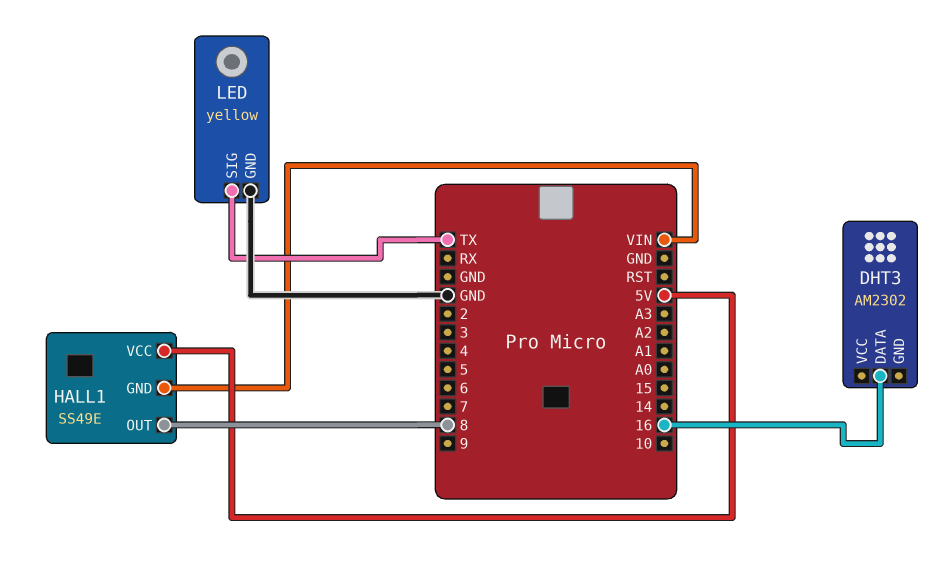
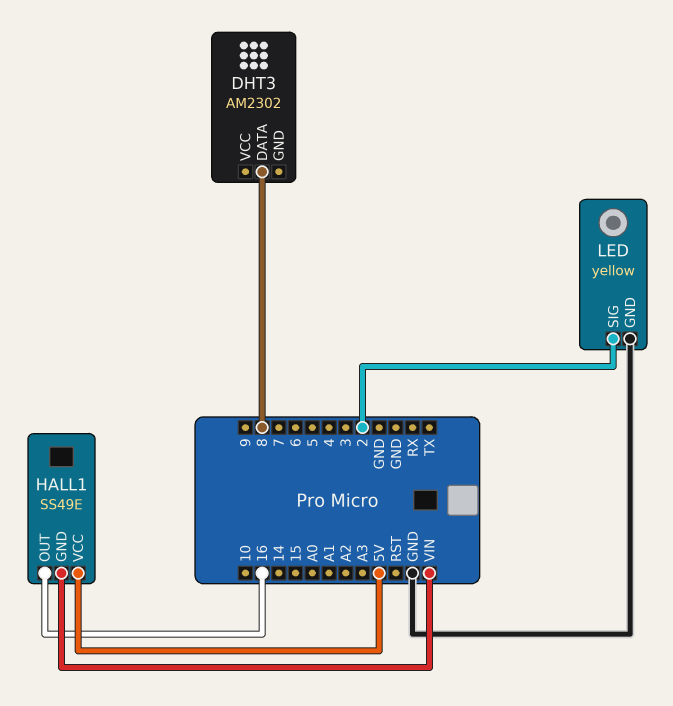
DHT3 pin DATA: 16 -> 8
HALL1 pin OUT: 8 -> 16
LED pin SIG: TX -> 2

